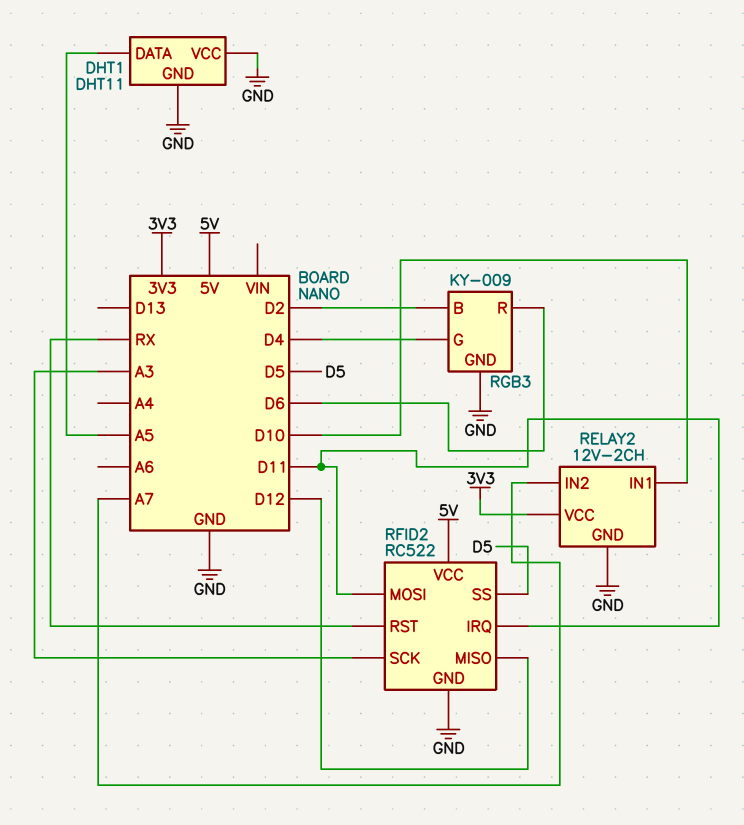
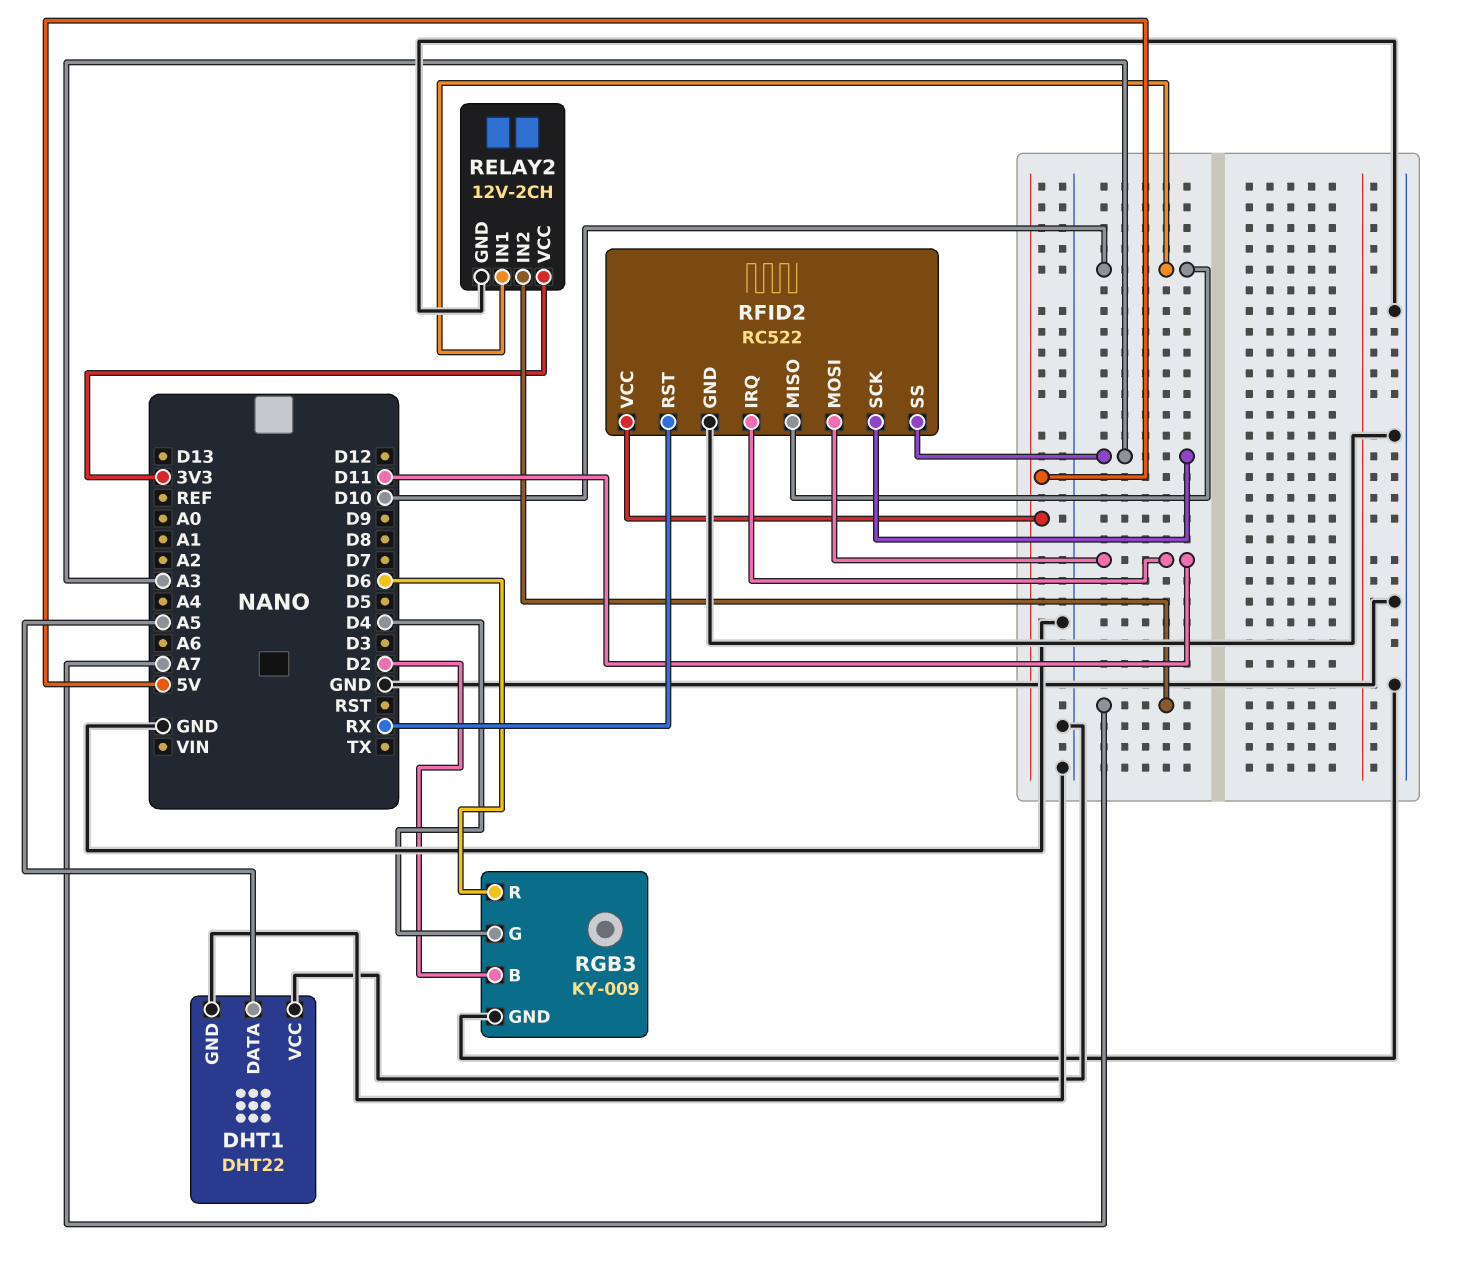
DHT1: DHT11 -> DHT22
RFID2 pin MISO: D12 -> D10
RFID2 pin SS: D5 -> A3

